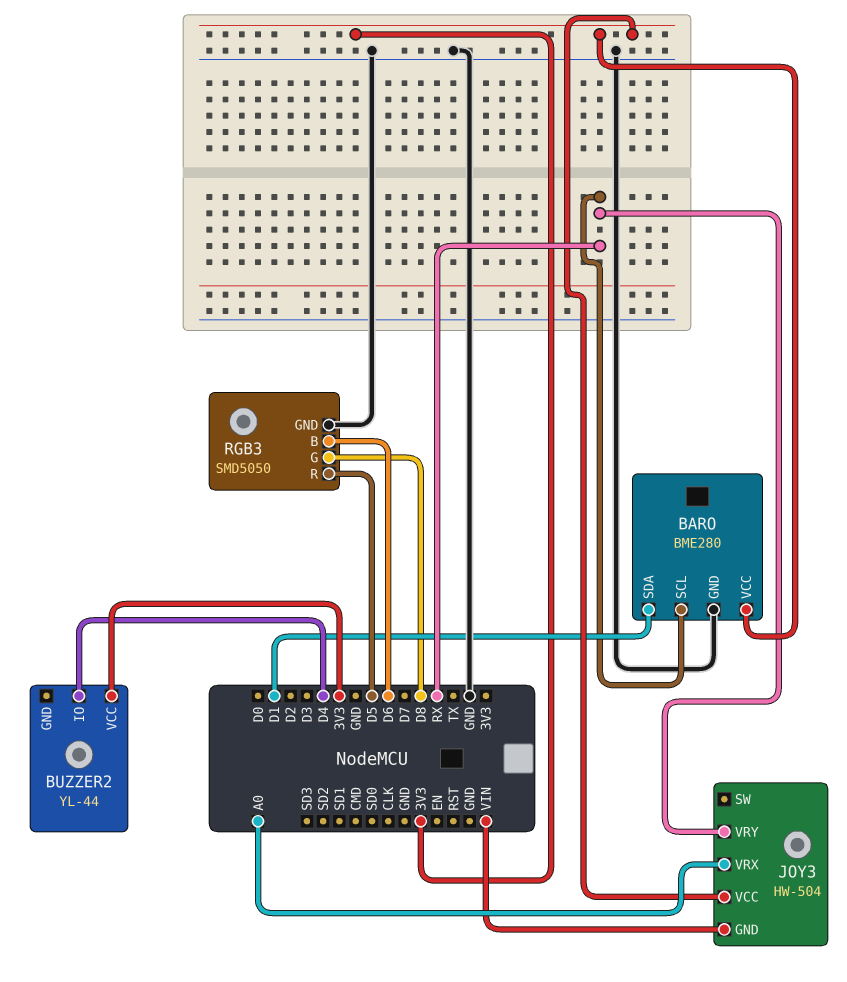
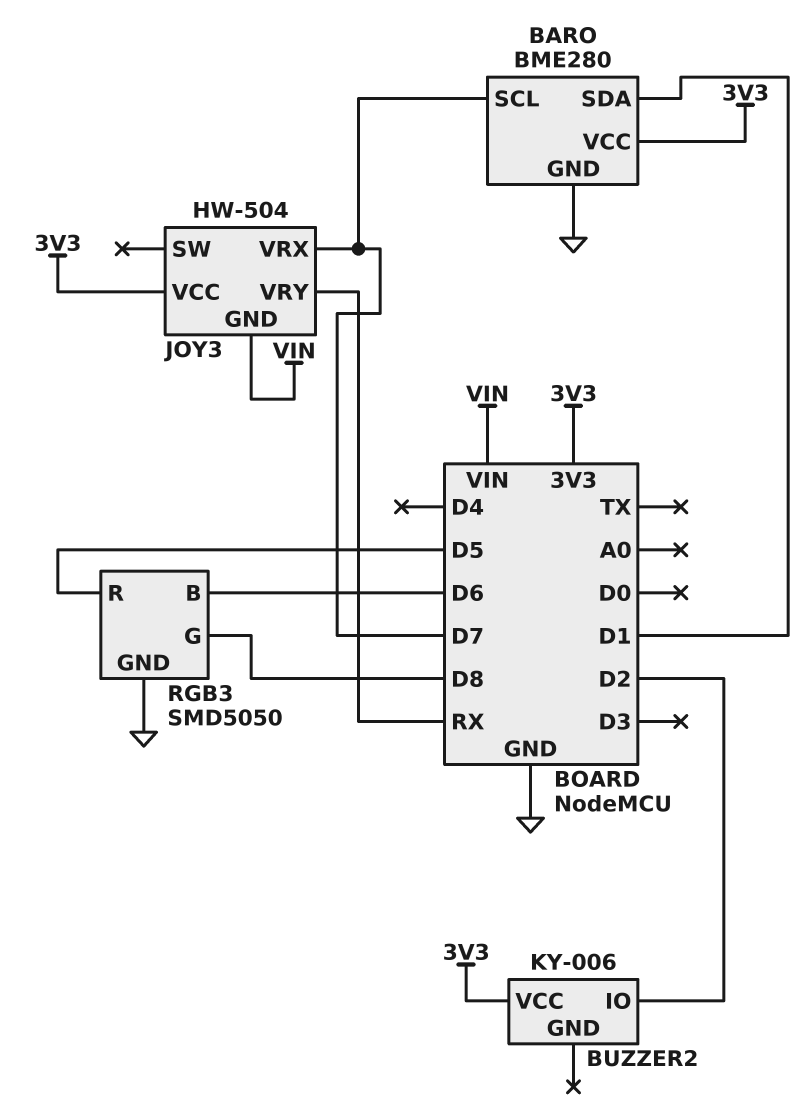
BARO pin SCL: RX -> D7
BUZZER2: YL-44 -> KY-006
BUZZER2 pin IO: D4 -> D2
JOY3 pin VRX: A0 -> D7

